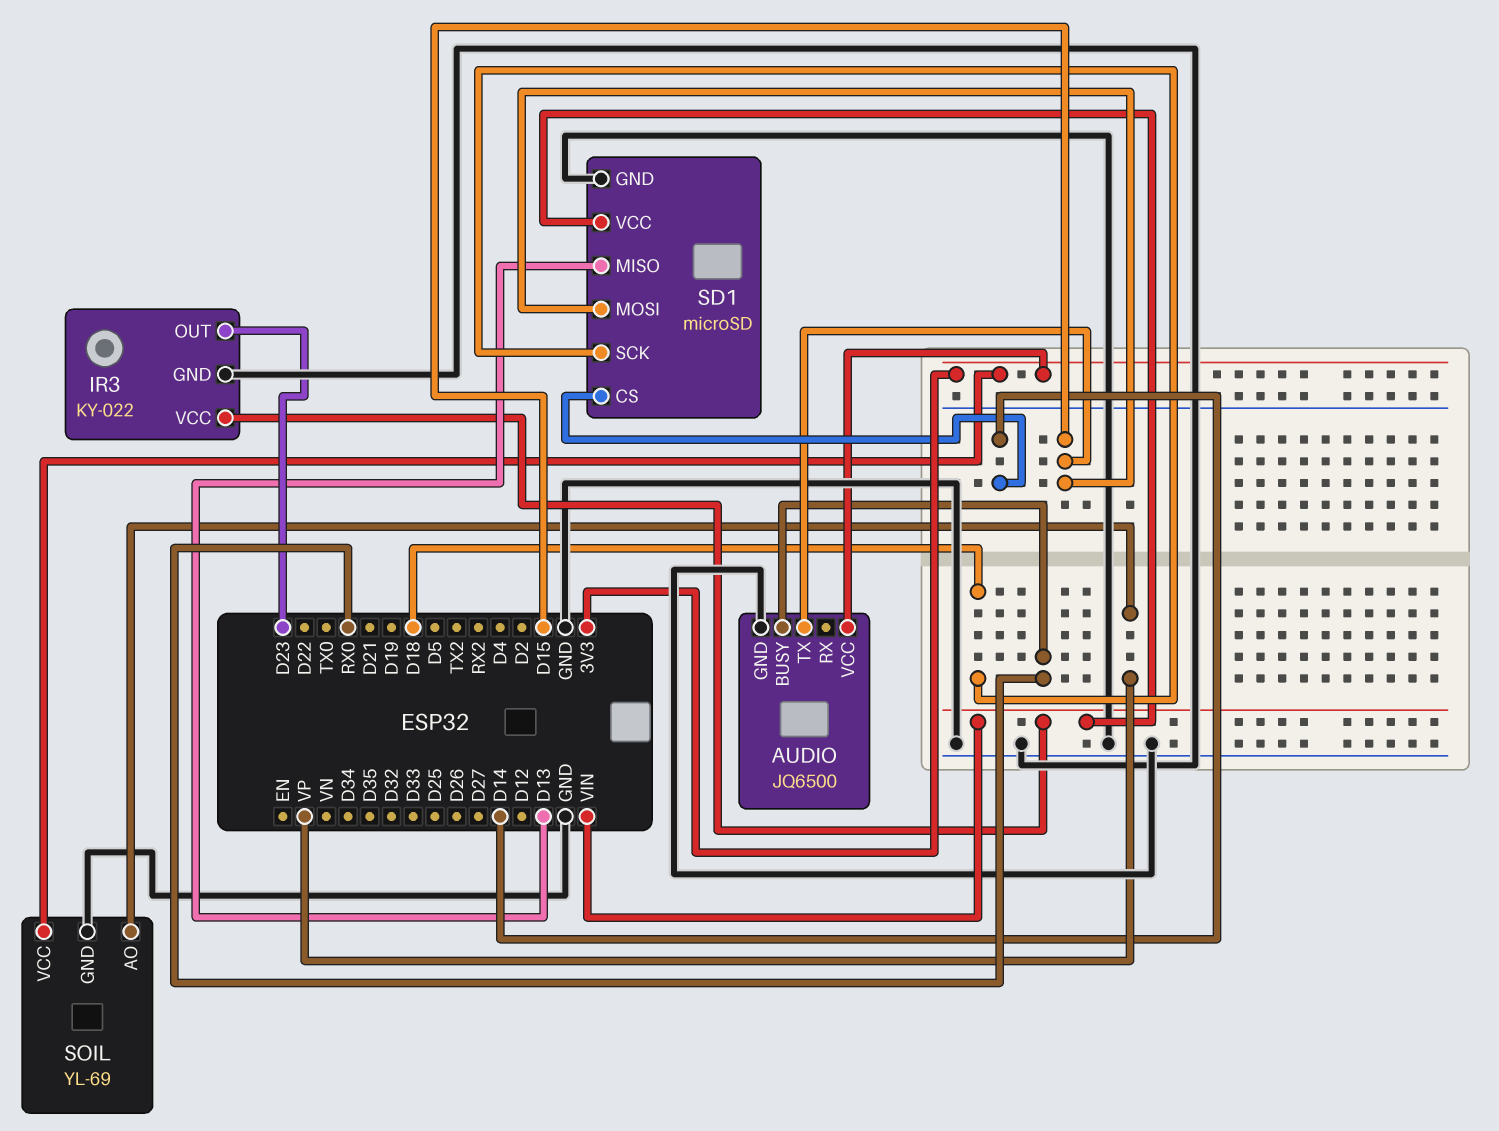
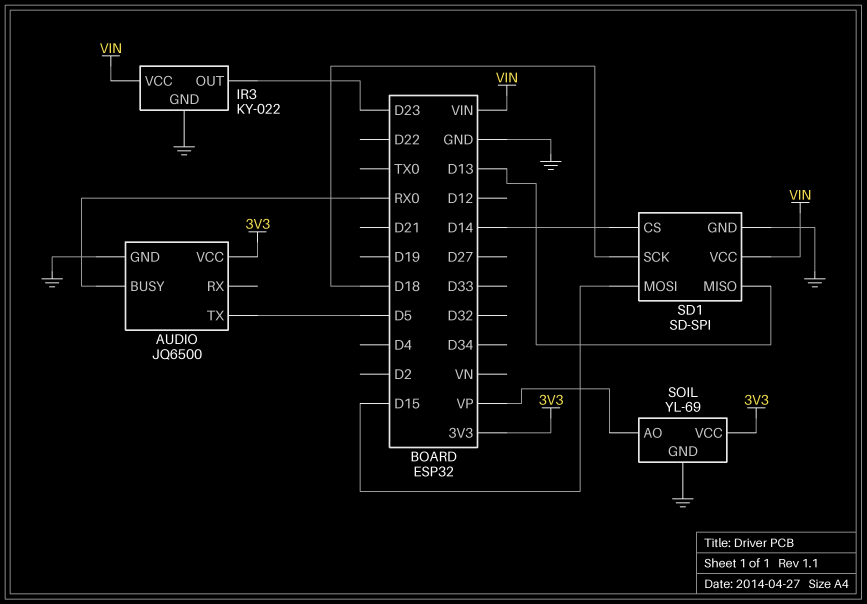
AUDIO pin TX: D15 -> D5
SD1: microSD -> SD-SPI

